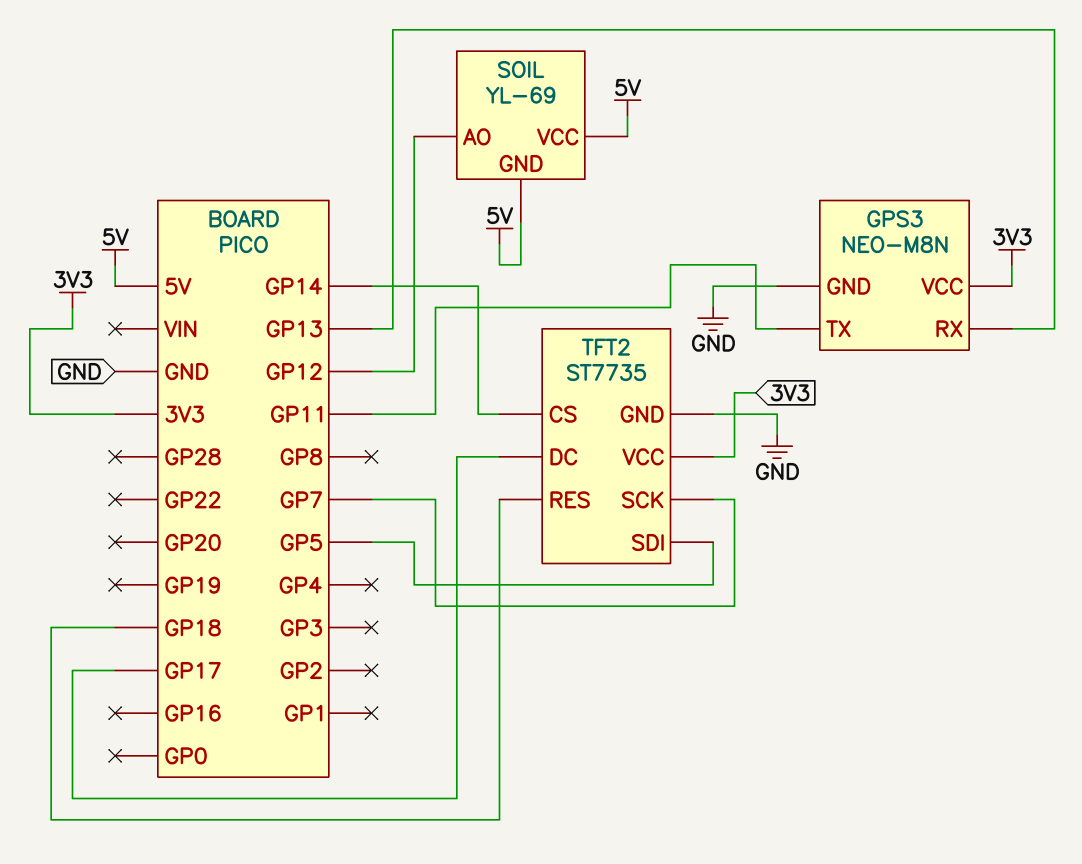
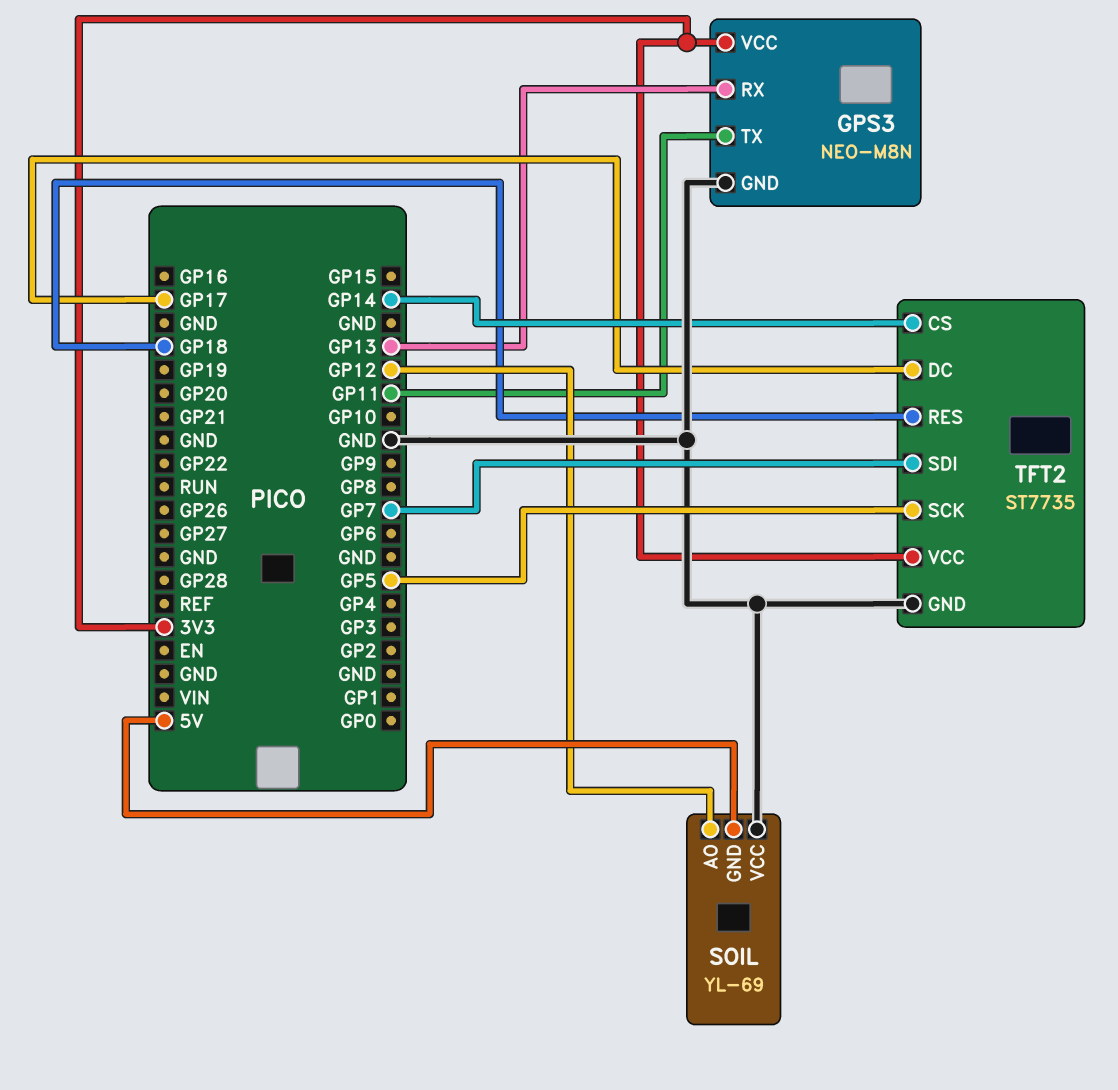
SOIL pin VCC: 5V -> GND
TFT2 pin SCK: GP7 -> GP5
TFT2 pin SDI: GP5 -> GP7

